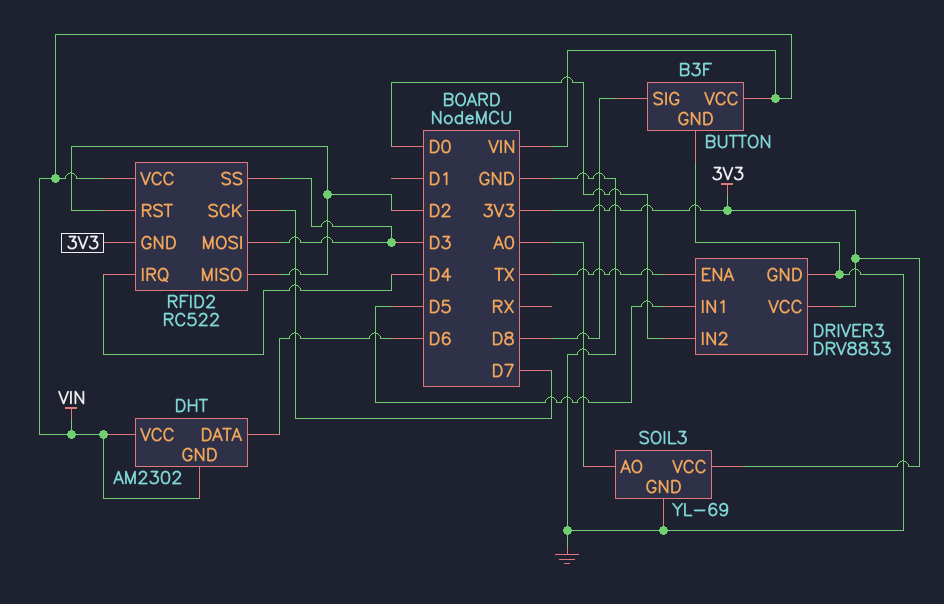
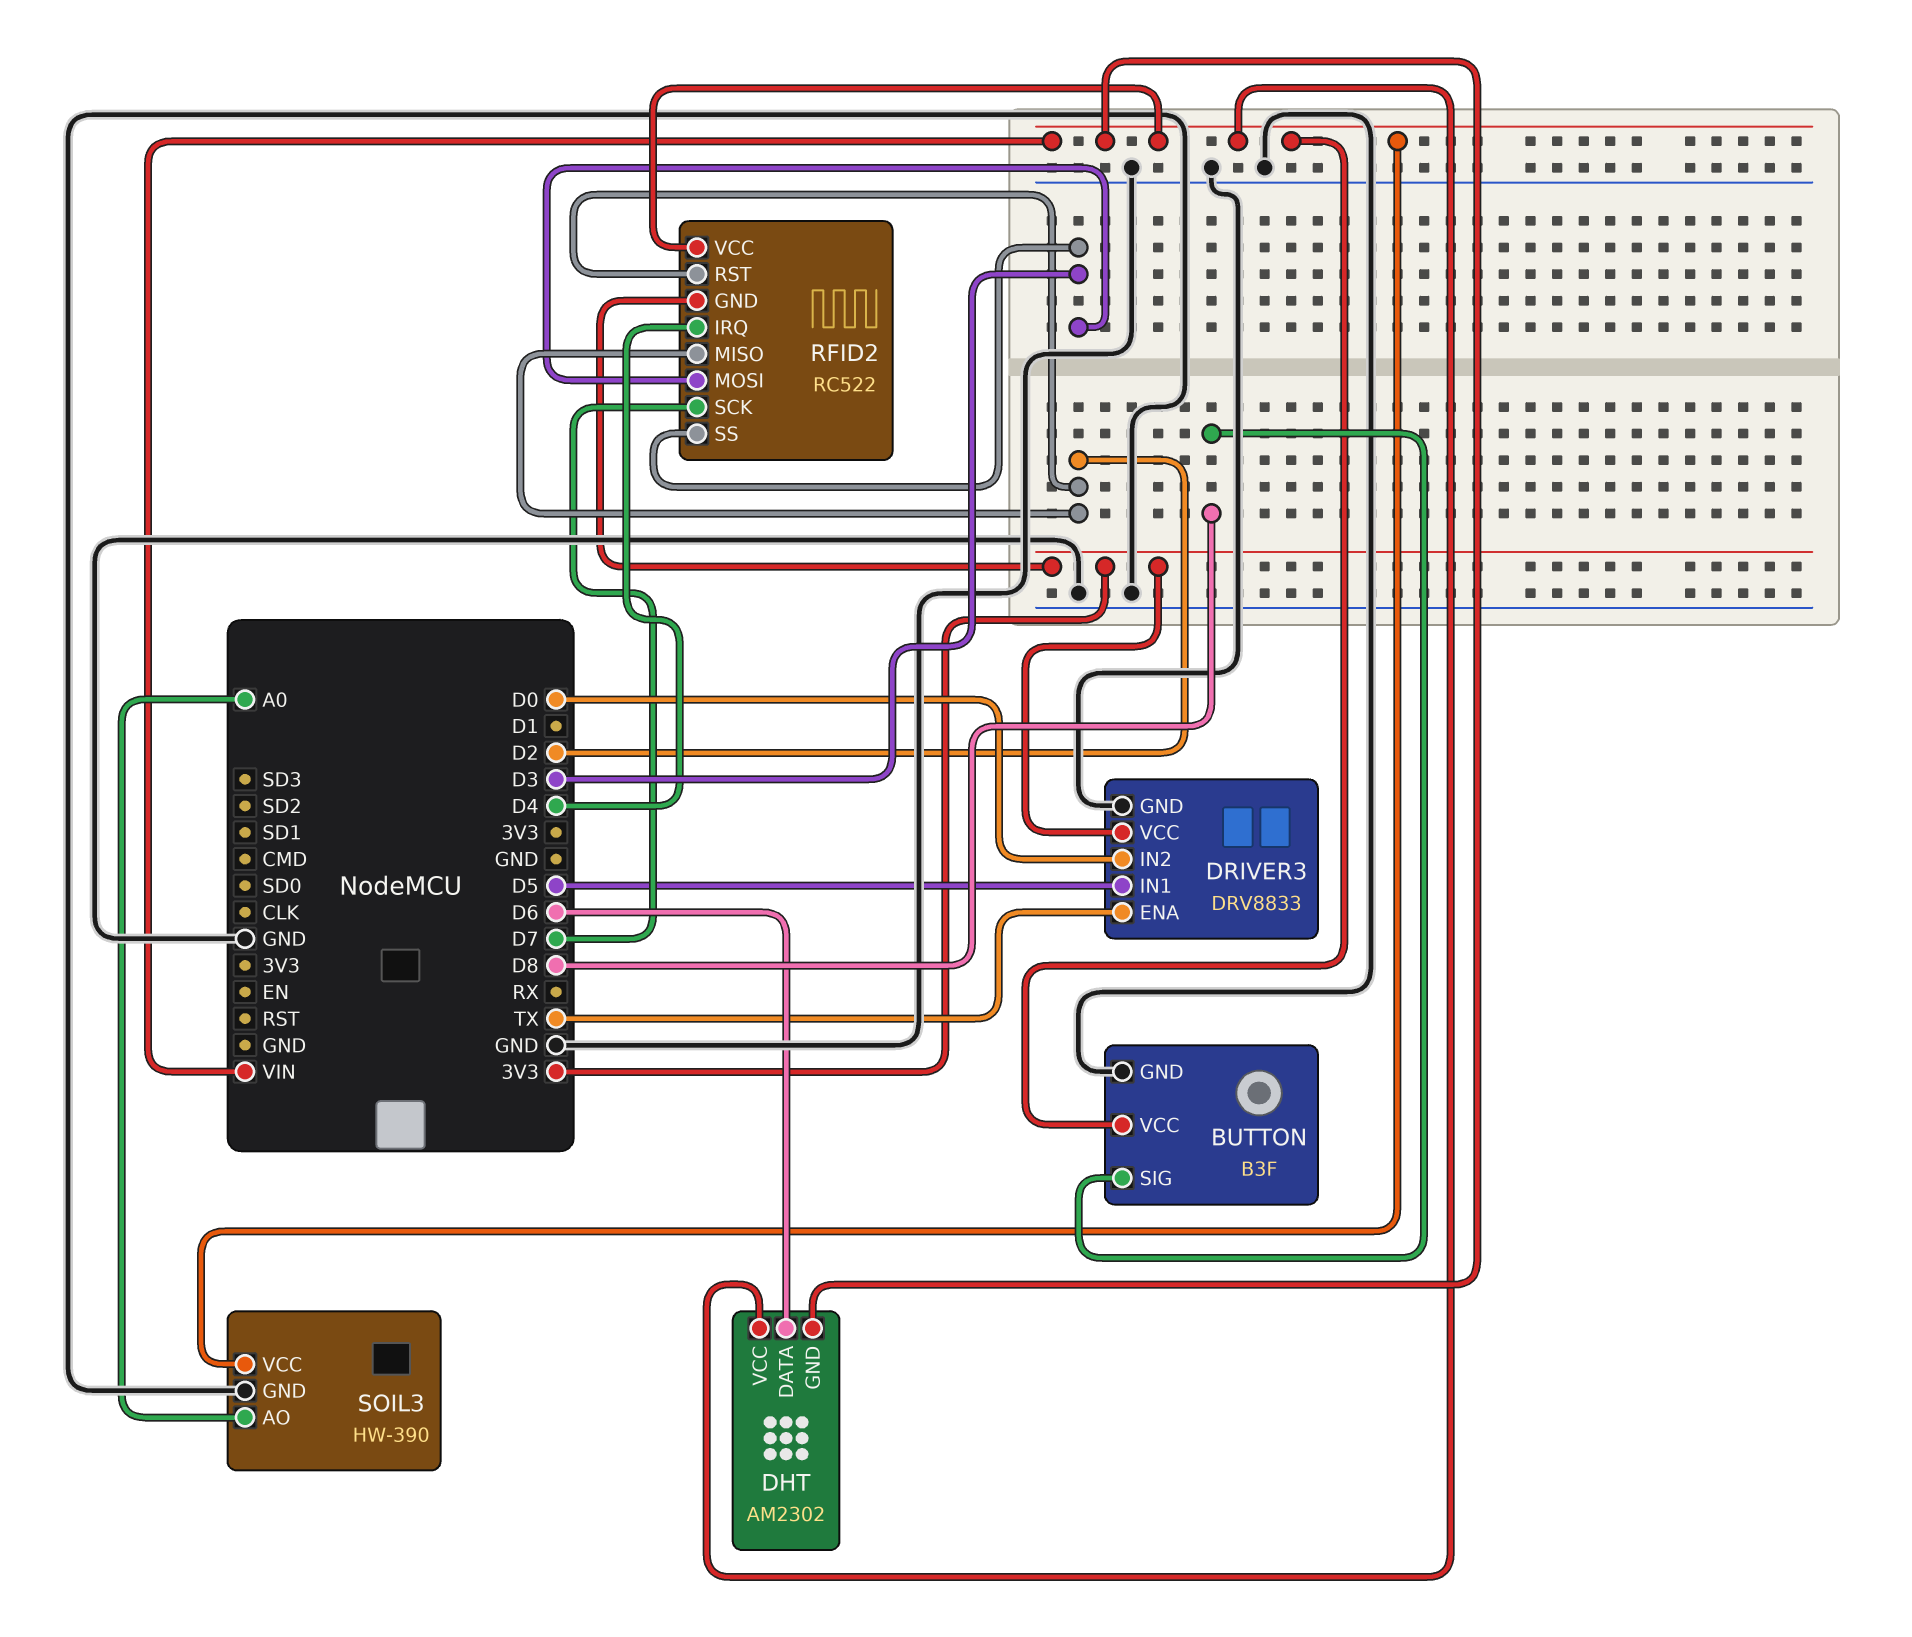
SOIL3: YL-69 -> HW-390
SOIL3 pin VCC: 3V3 -> VIN

